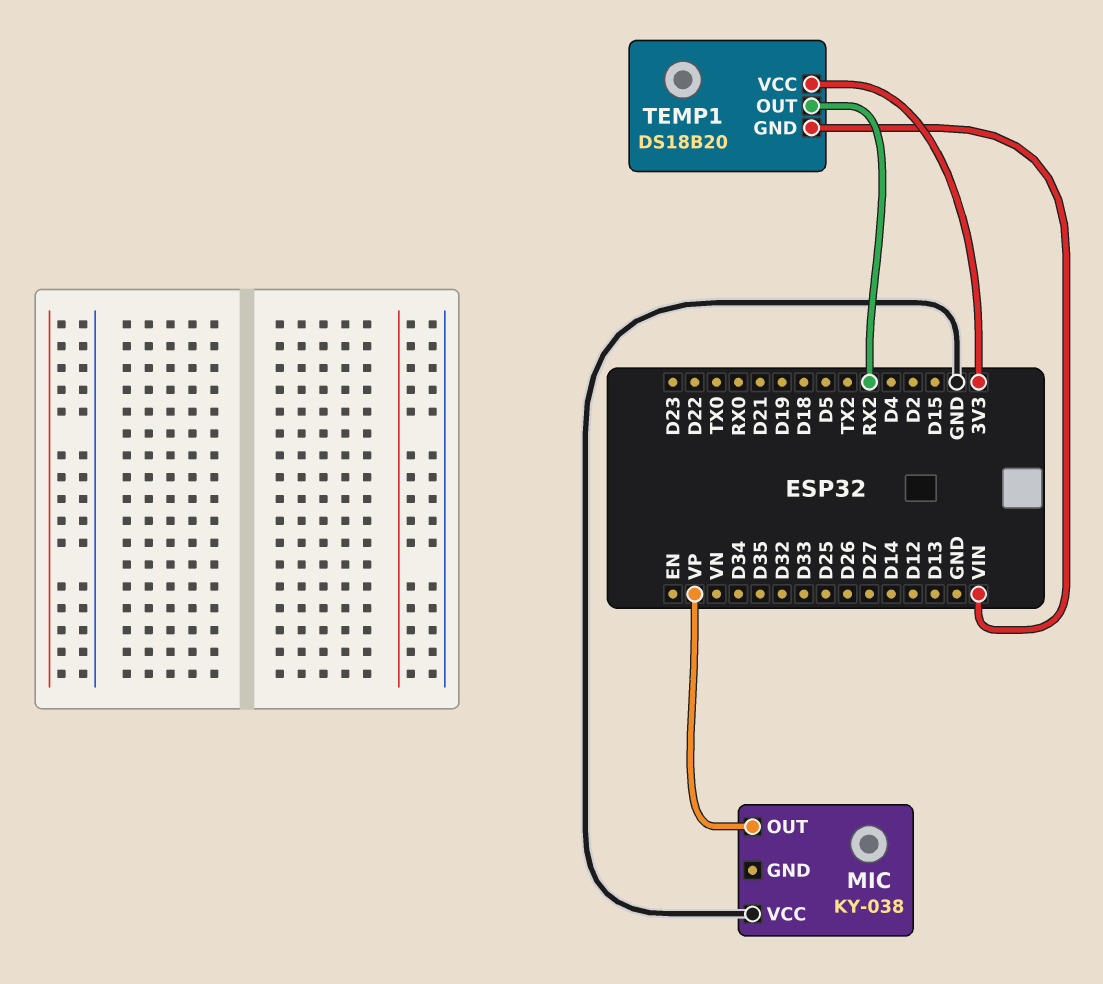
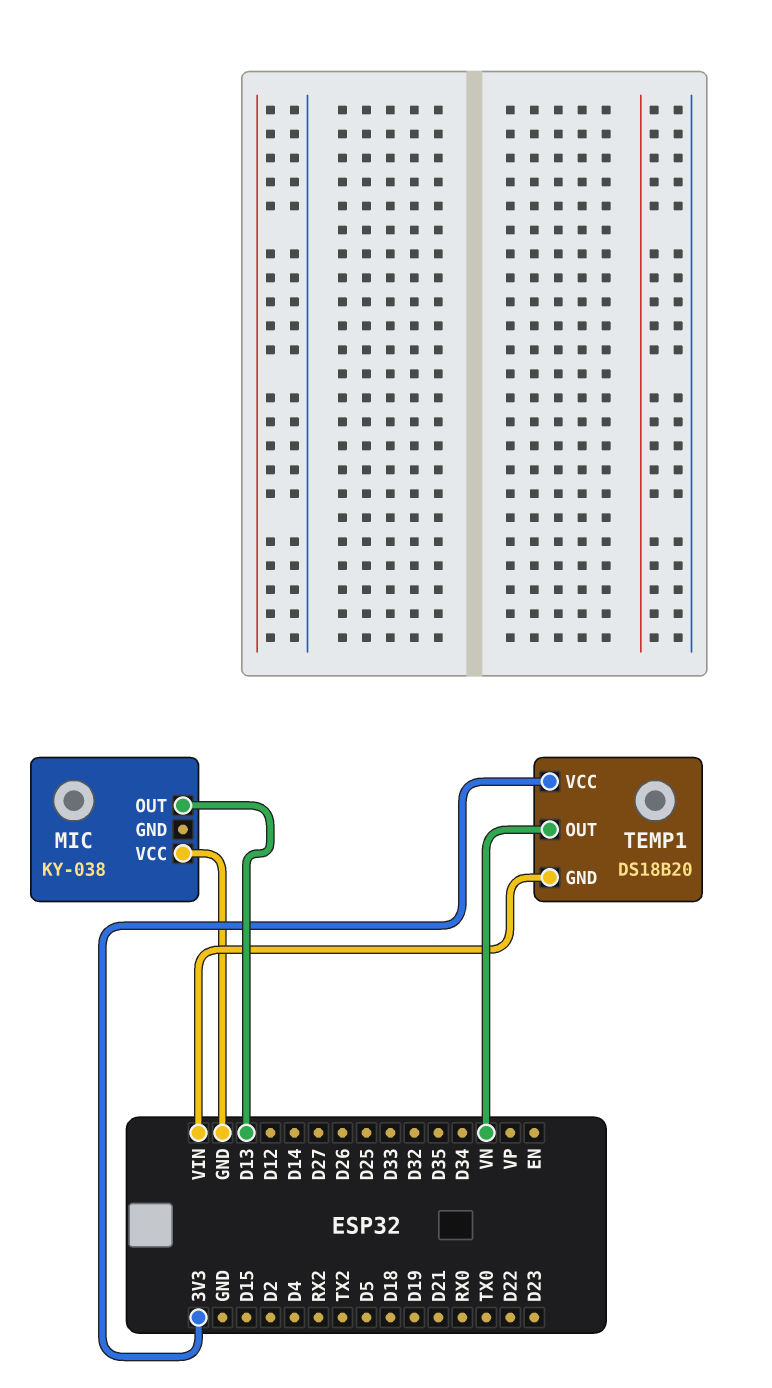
MIC pin OUT: VP -> D13
TEMP1 pin OUT: RX2 -> VN

